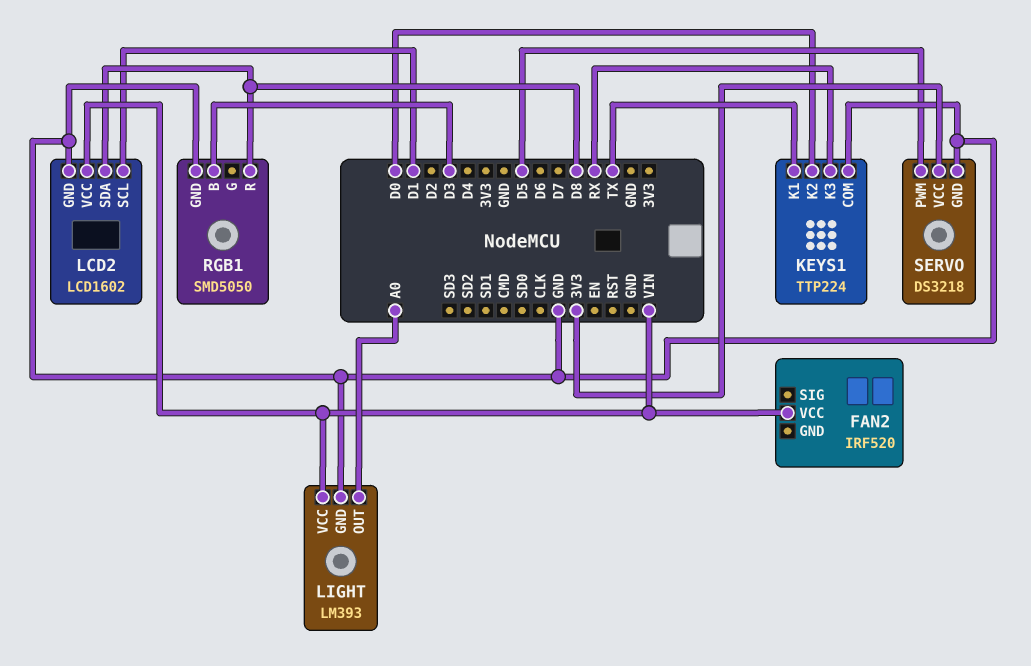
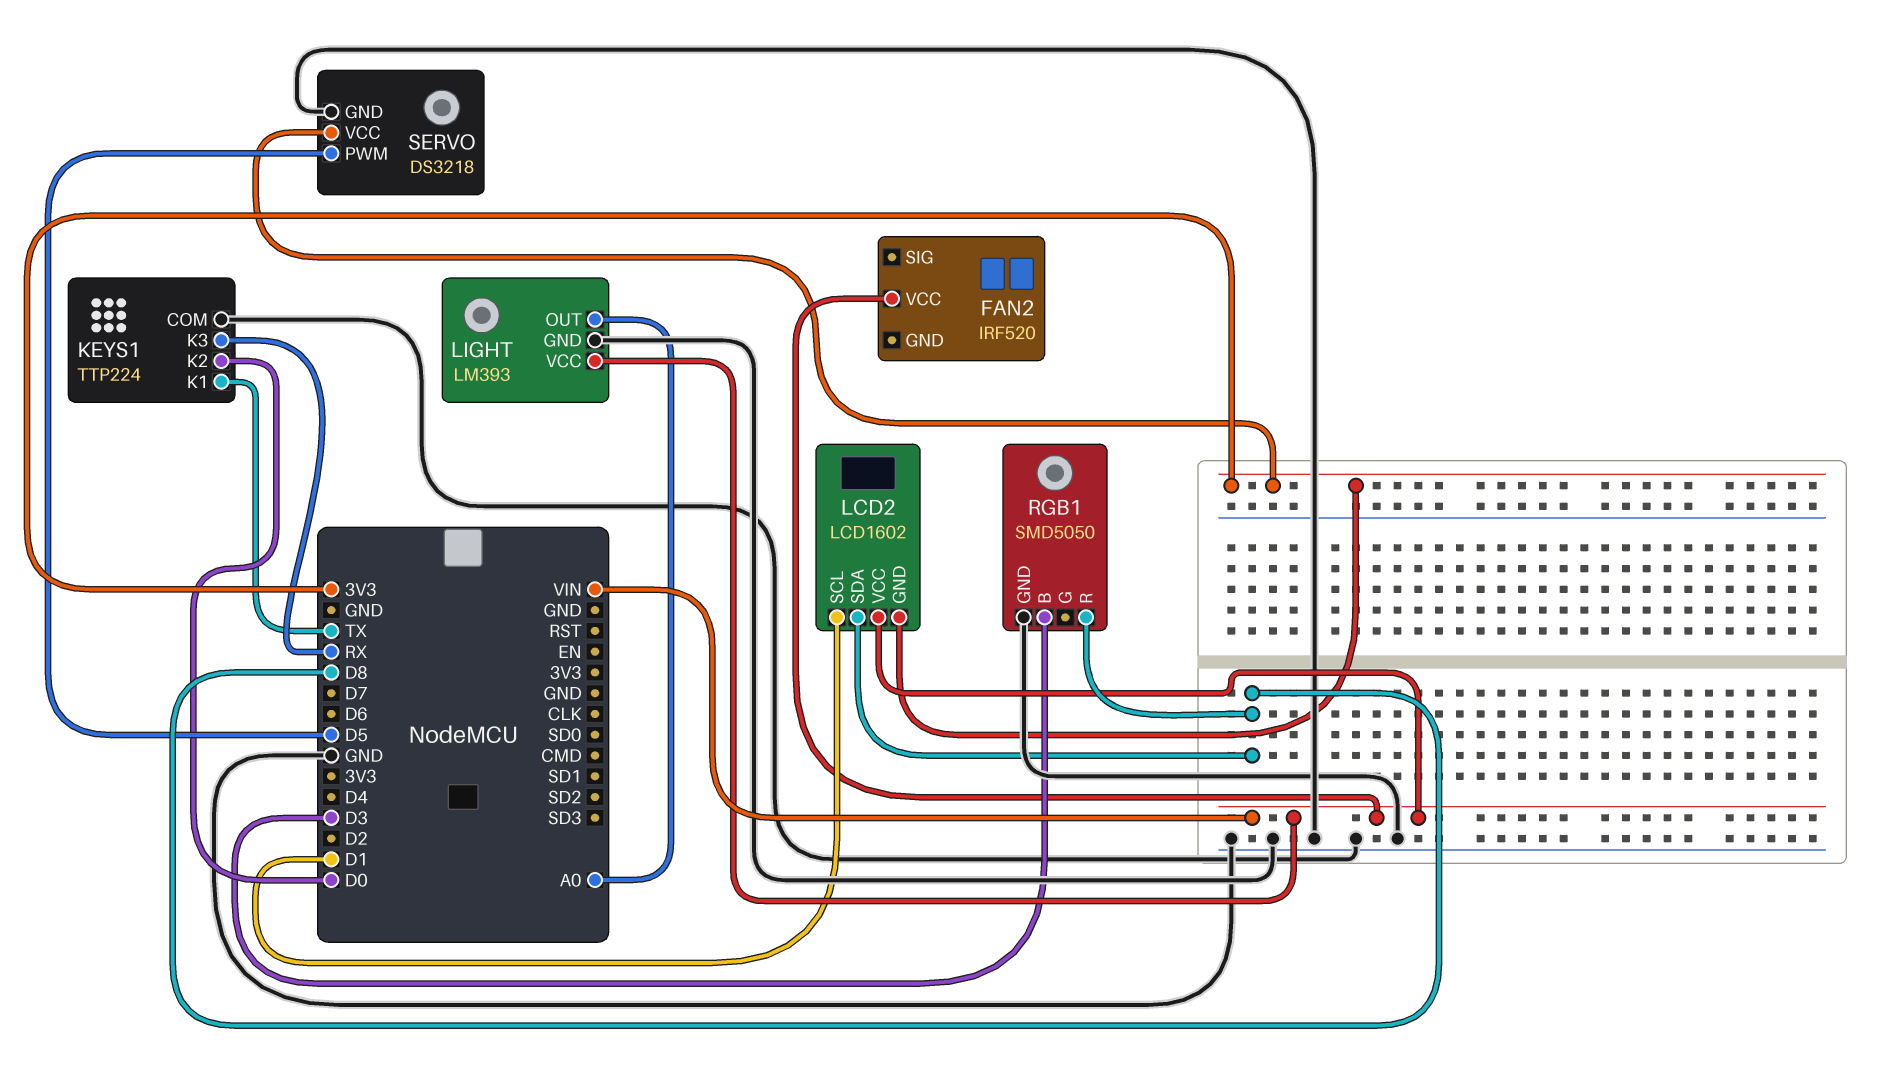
LCD2 pin GND: GND -> 3V3

